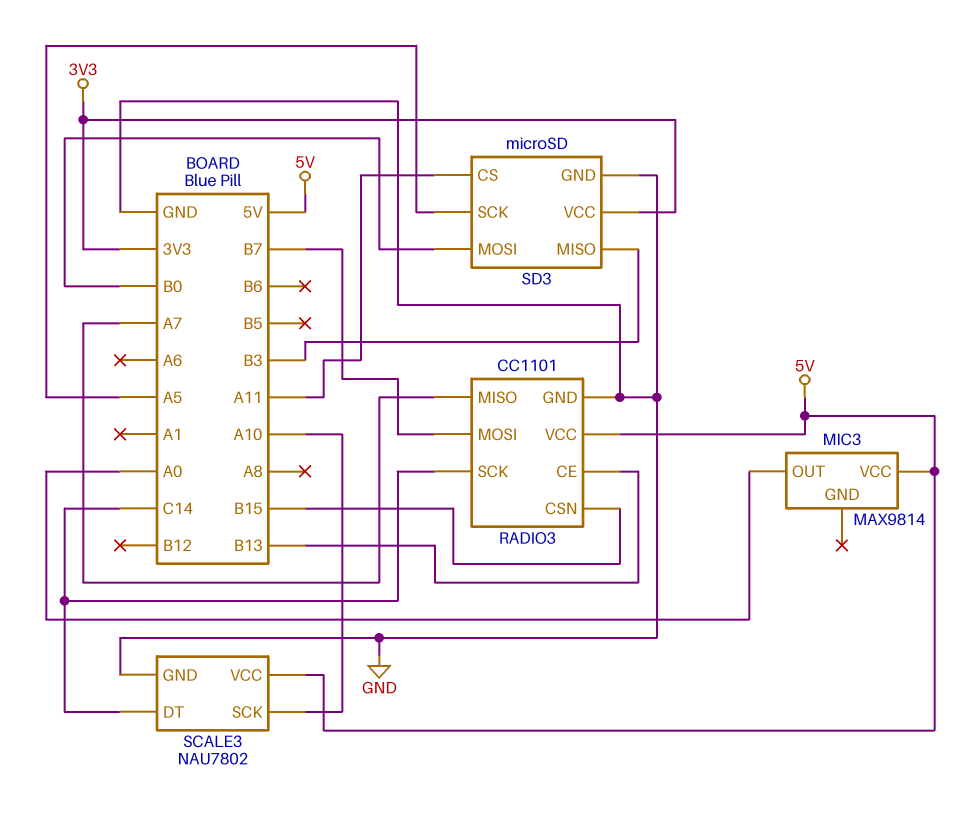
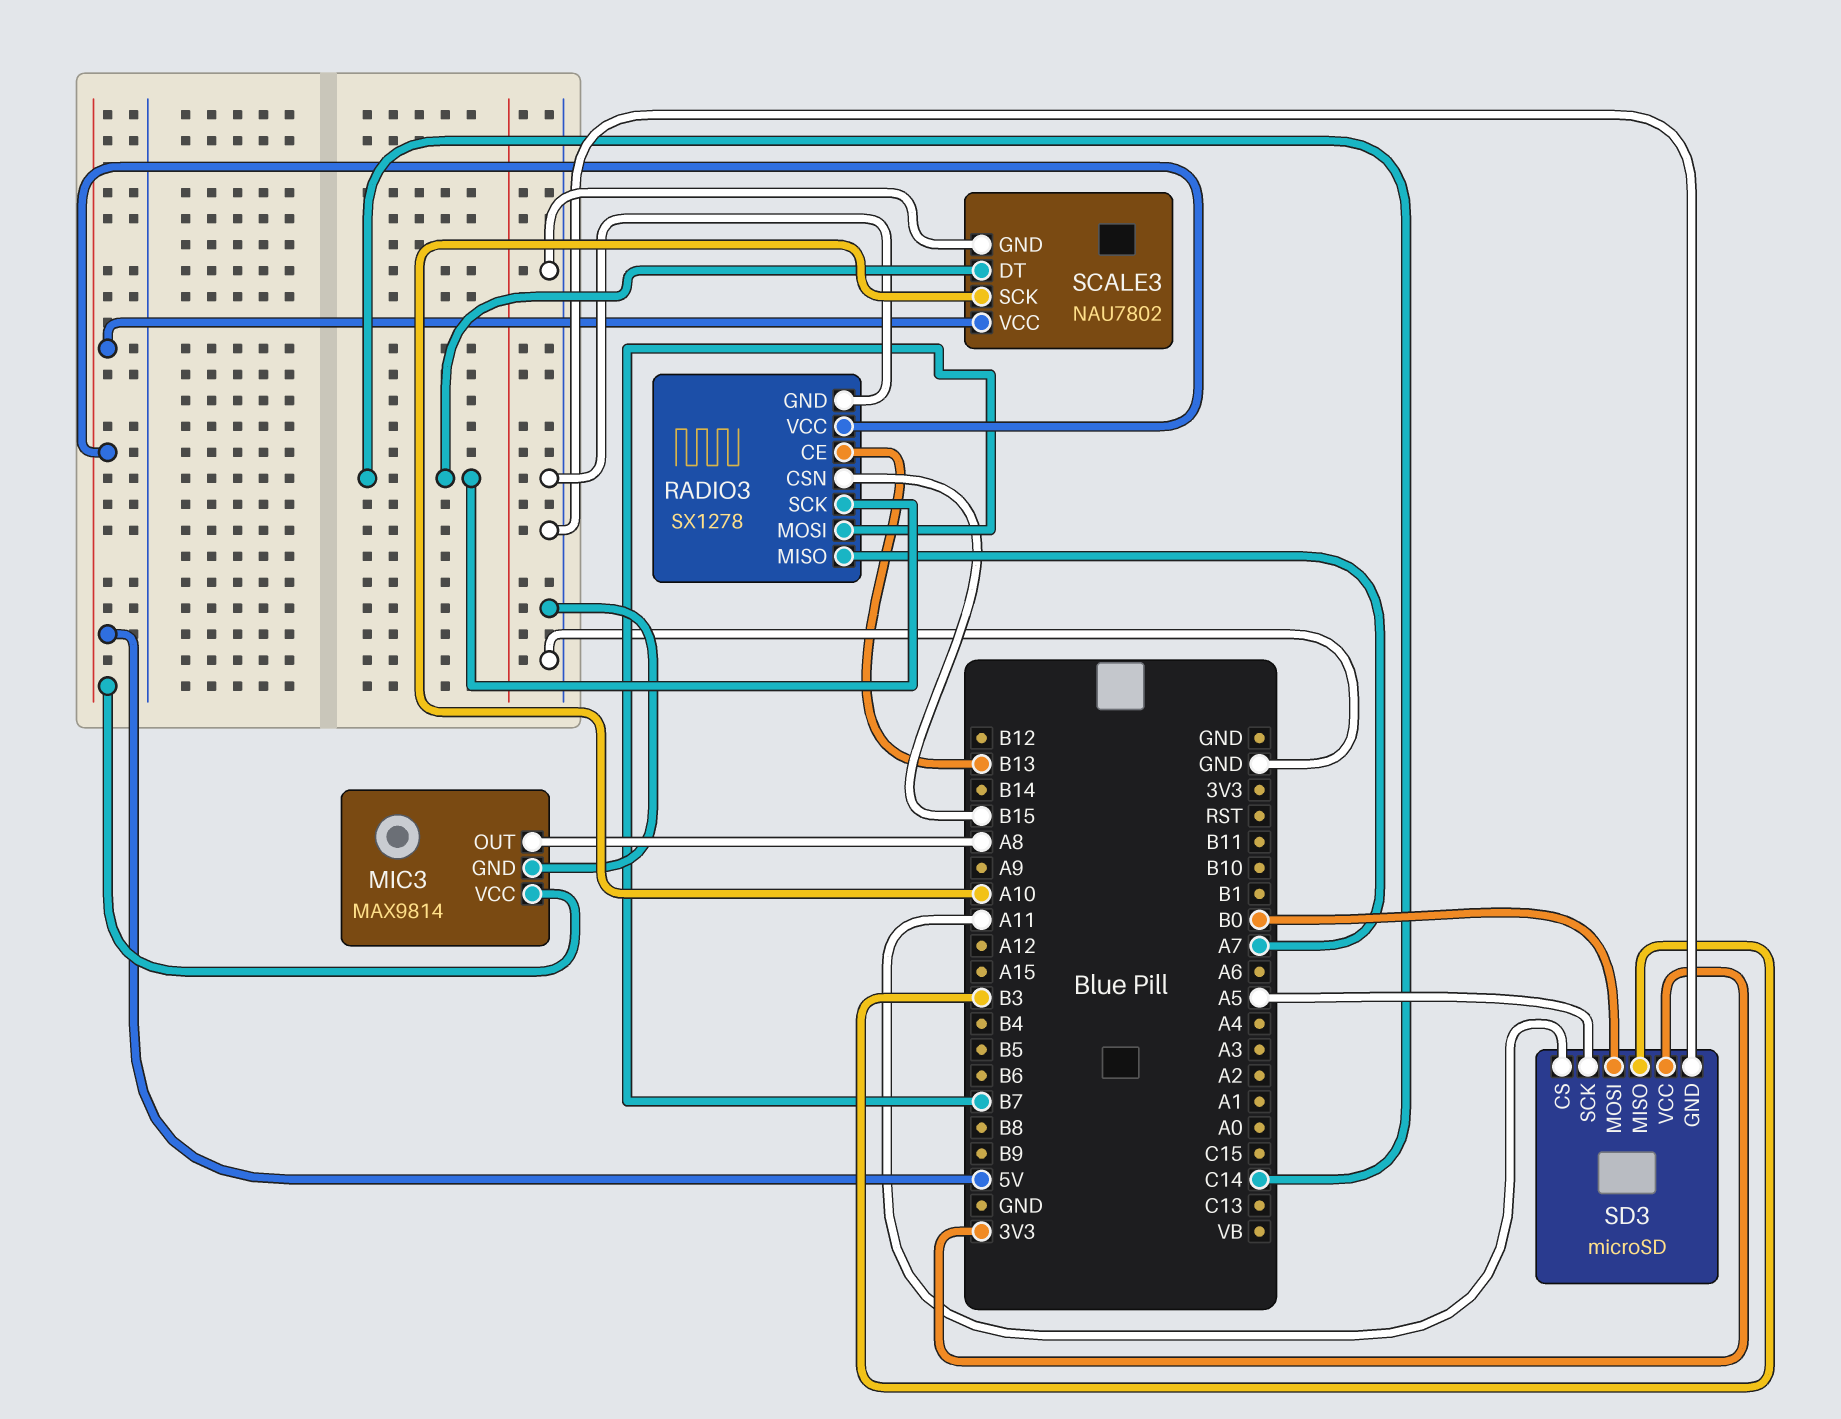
MIC3 pin GND: none -> GND
MIC3 pin OUT: A0 -> A8
RADIO3: CC1101 -> SX1278

